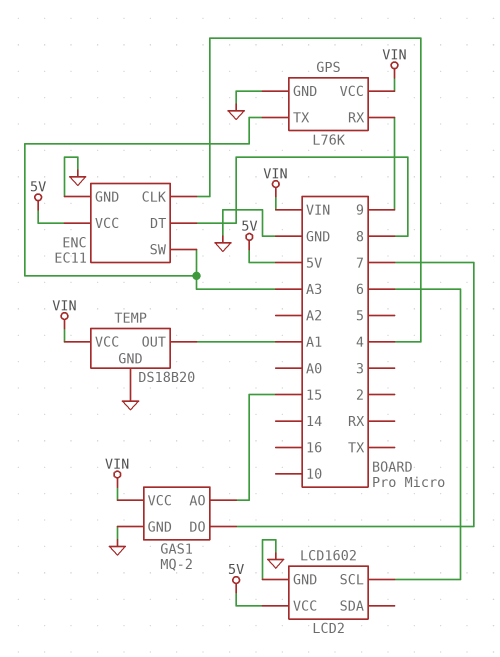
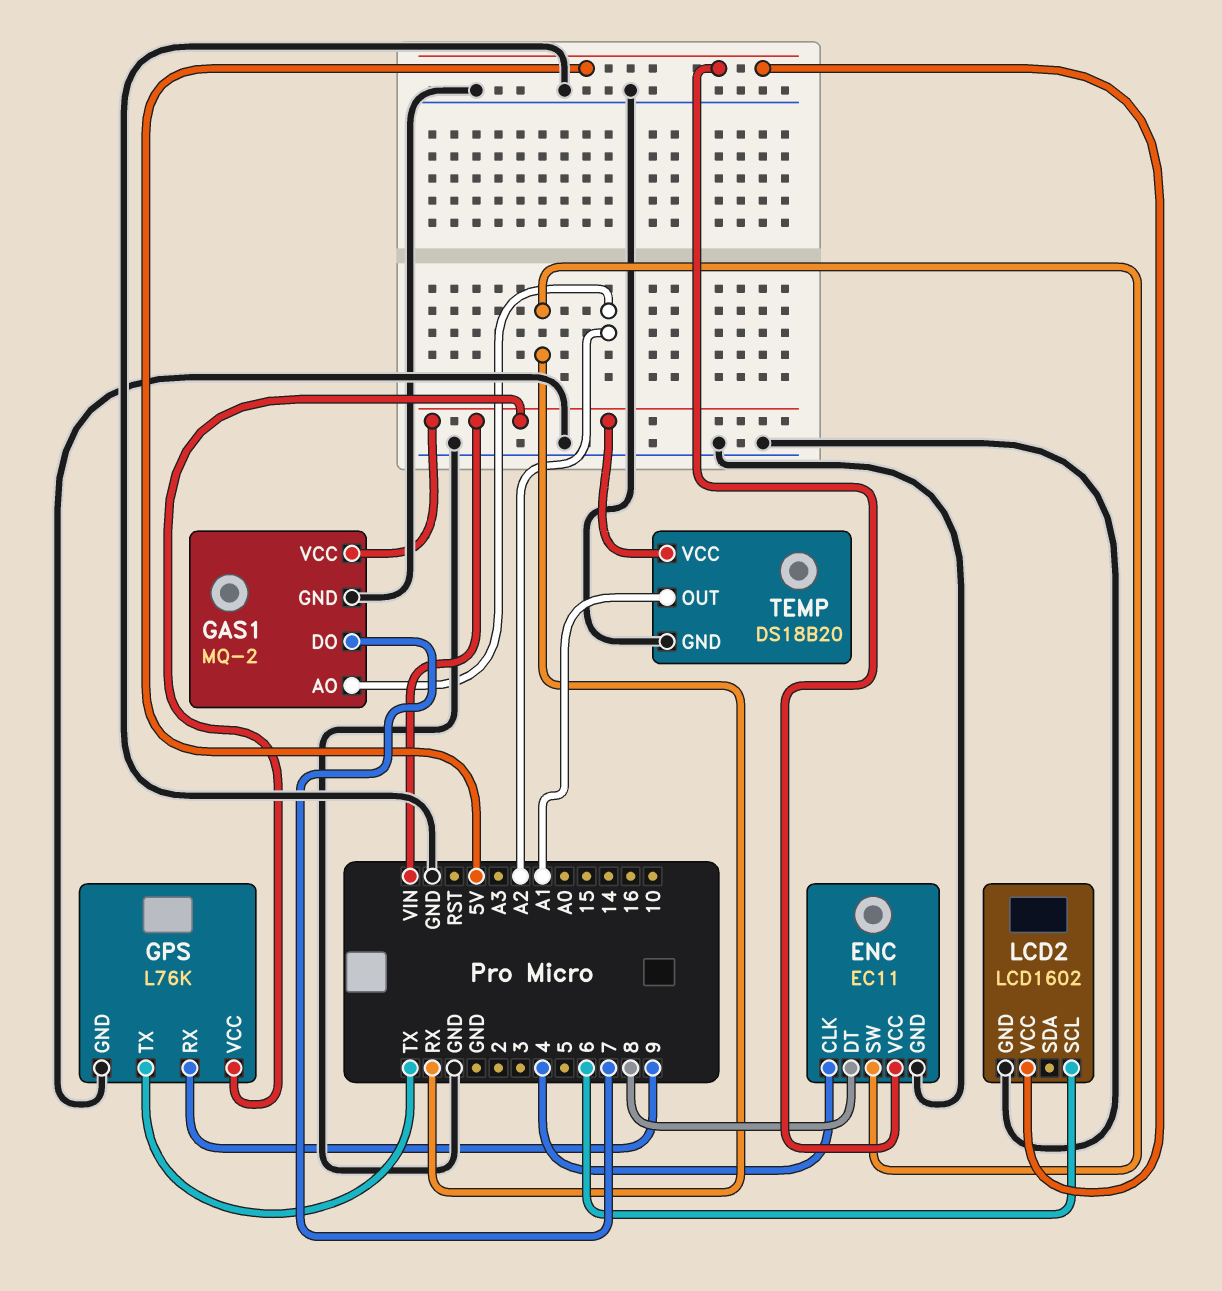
ENC pin SW: A3 -> RX
GAS1 pin AO: 15 -> A2
GPS pin TX: A3 -> TX

